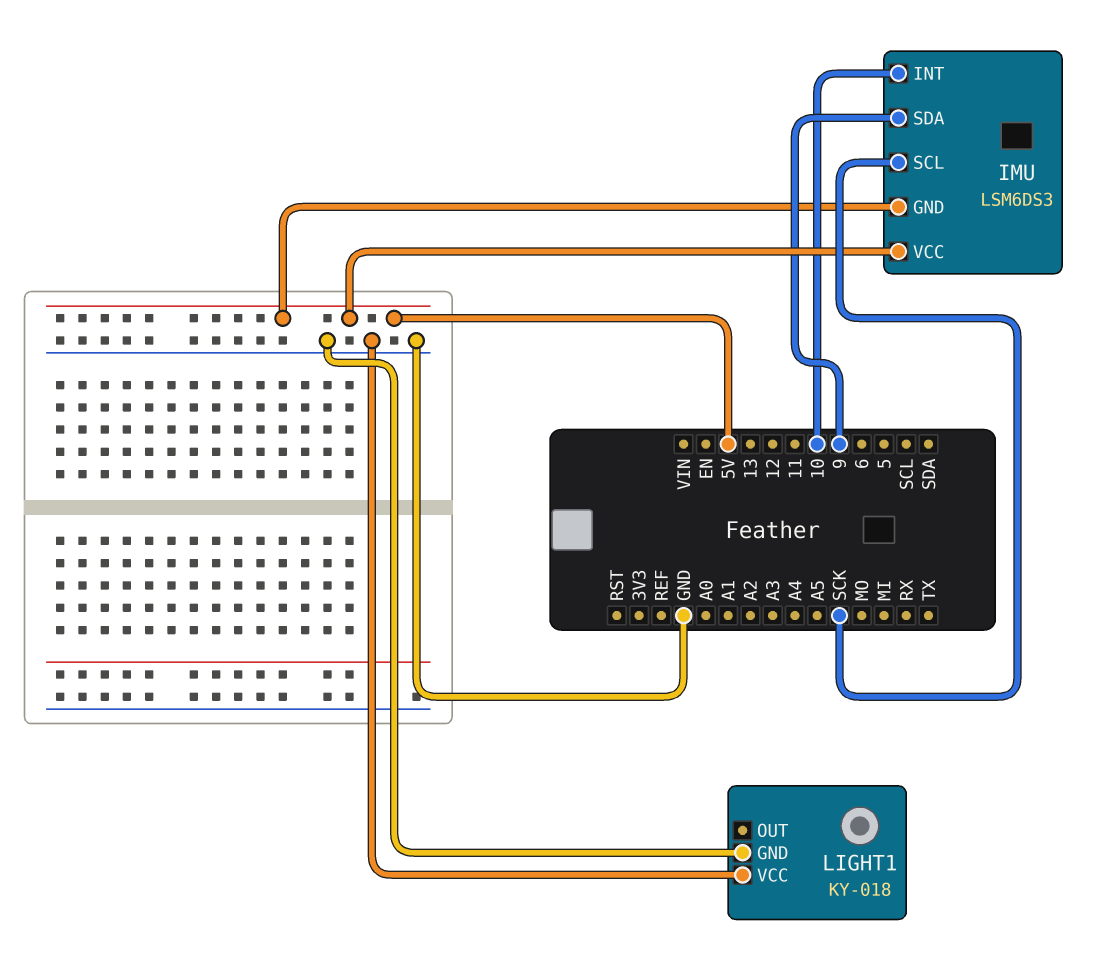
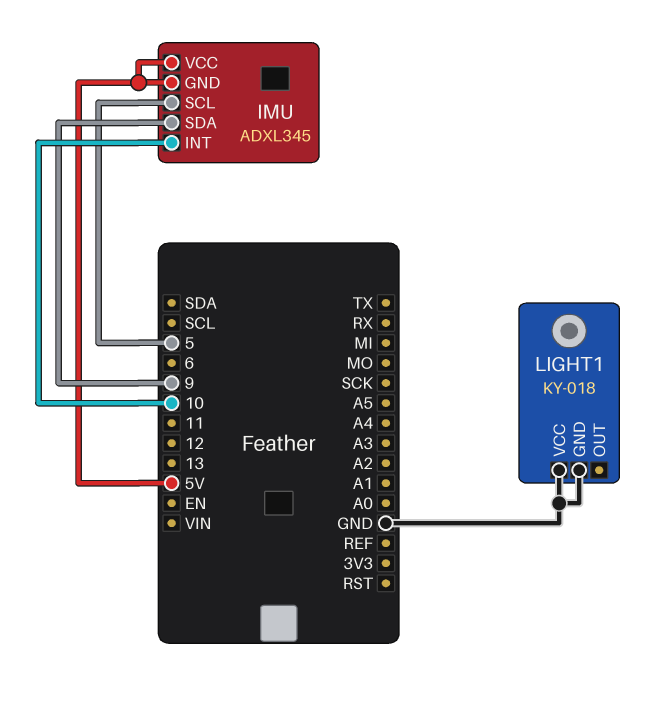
IMU: LSM6DS3 -> ADXL345
IMU pin SCL: SCK -> 5

